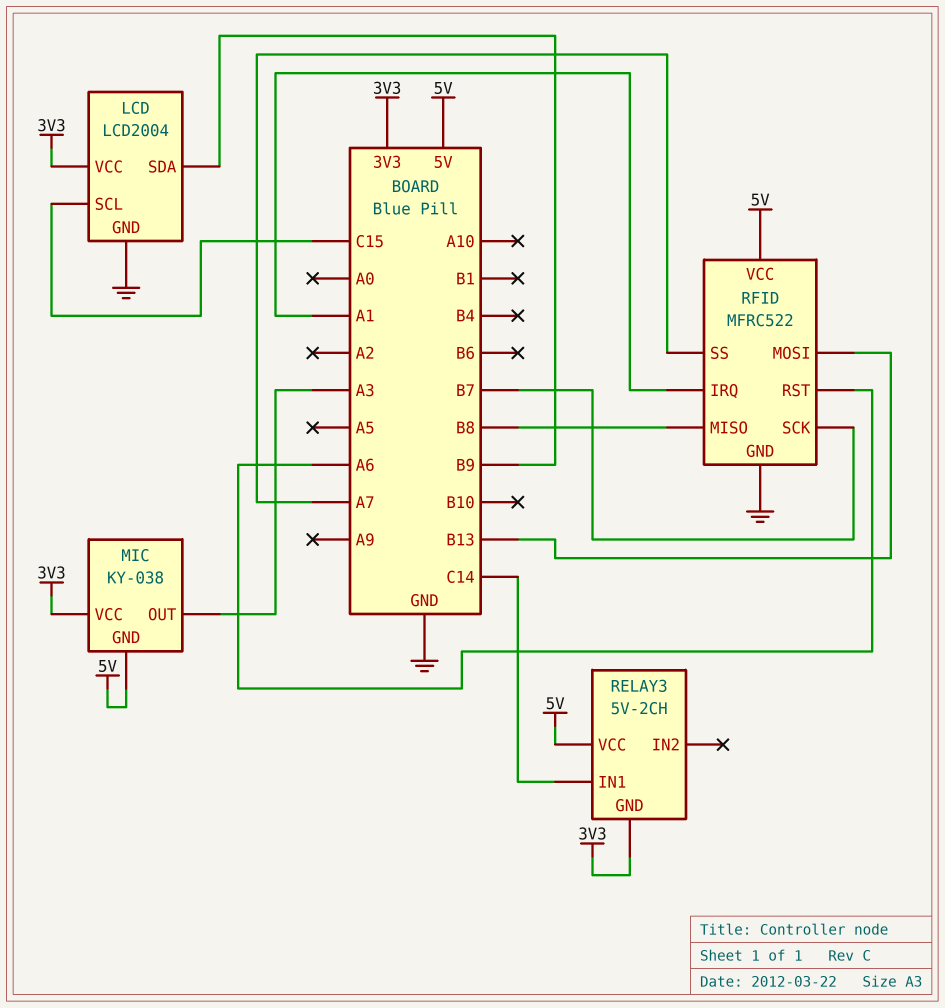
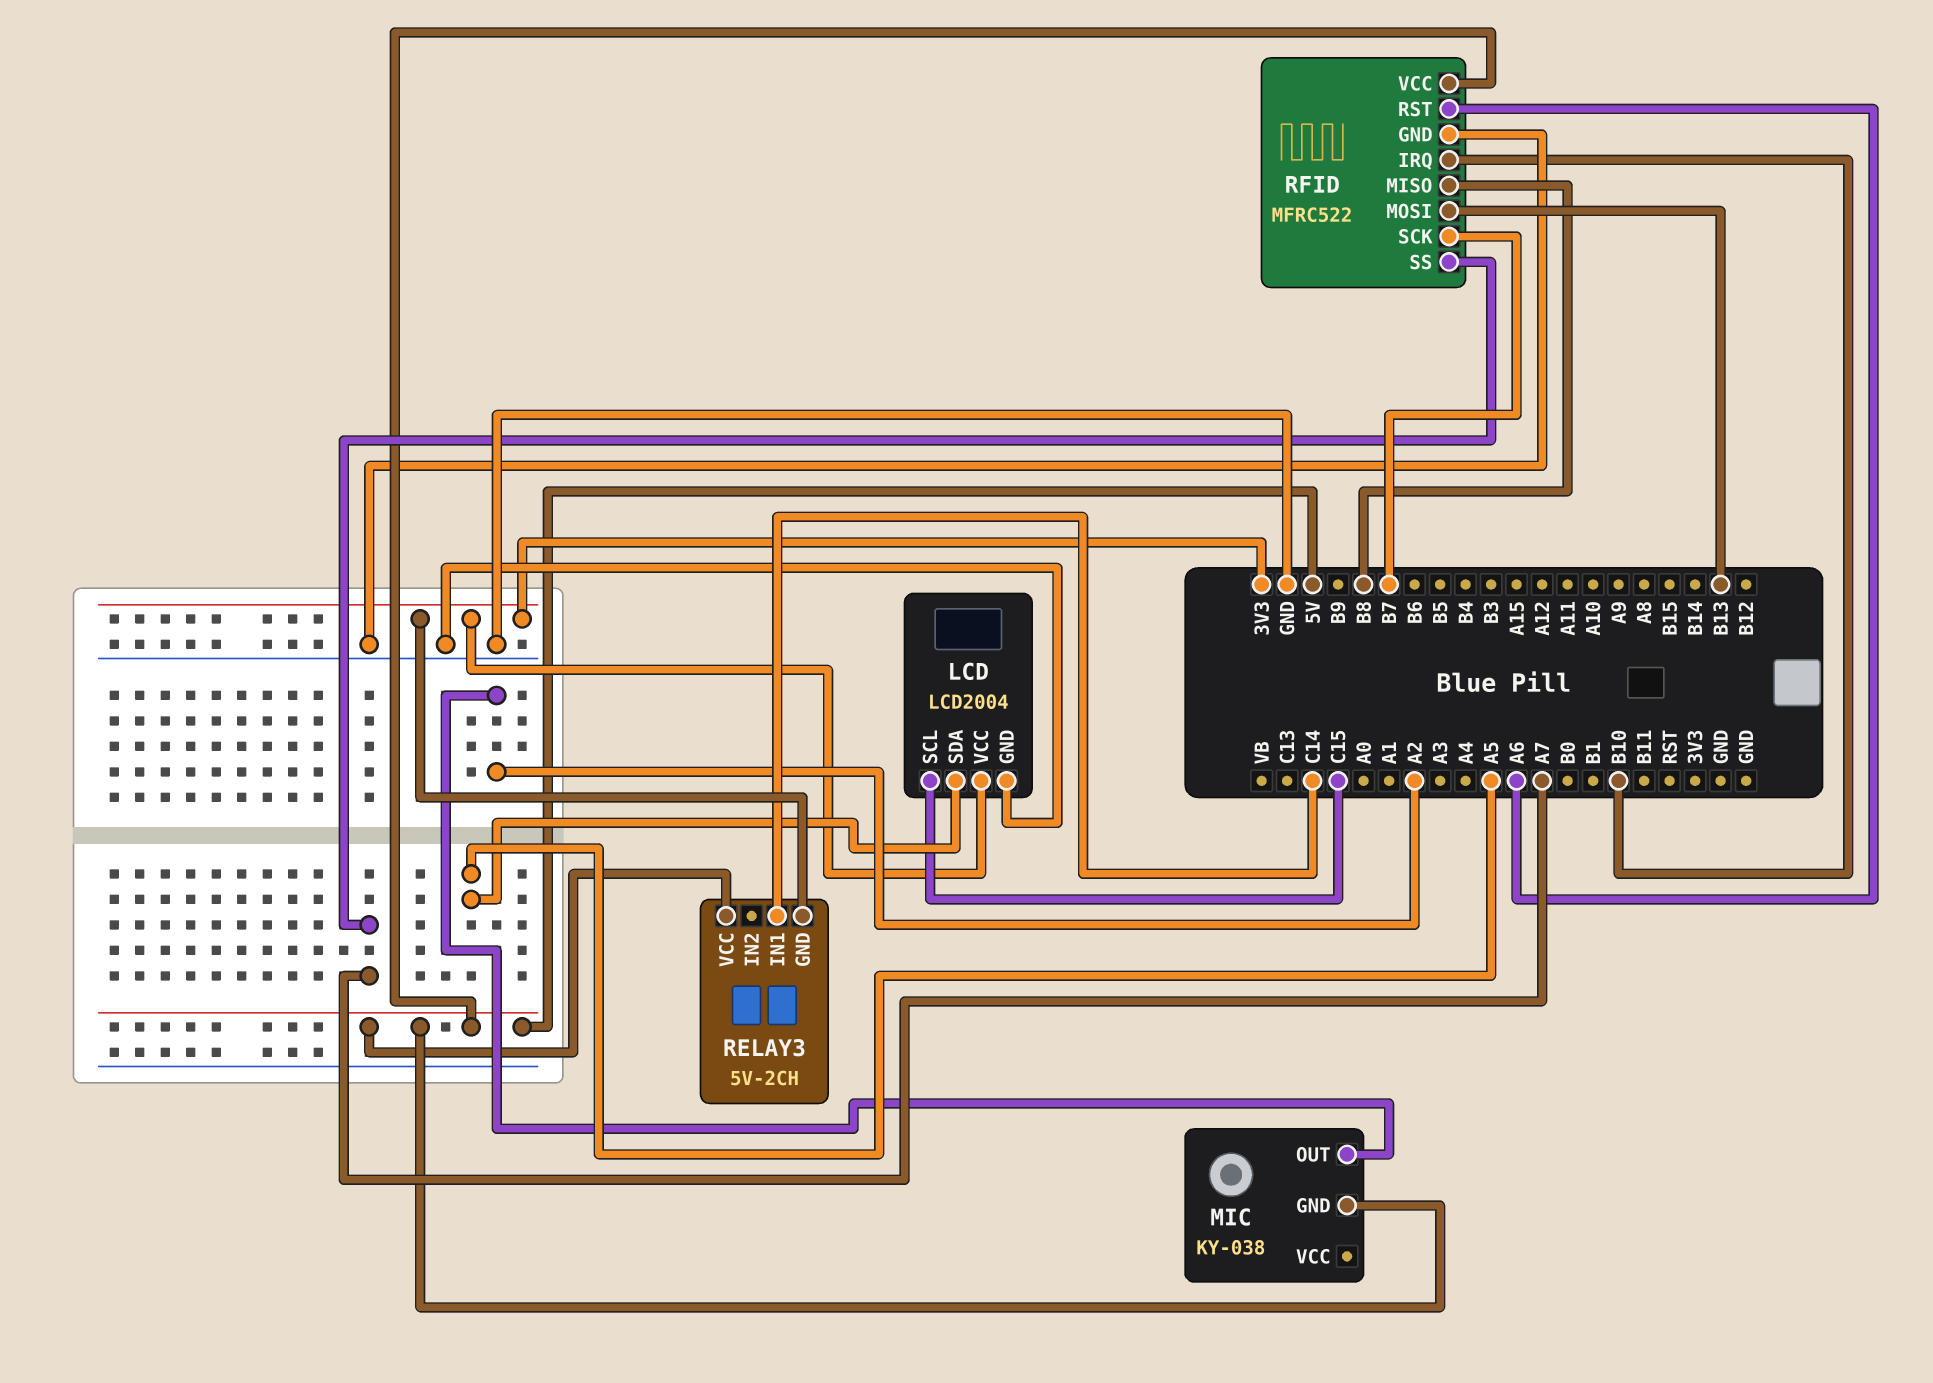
LCD pin SDA: B9 -> A5
MIC pin OUT: A3 -> A2
MIC pin VCC: 3V3 -> none
RFID pin IRQ: A1 -> B10

